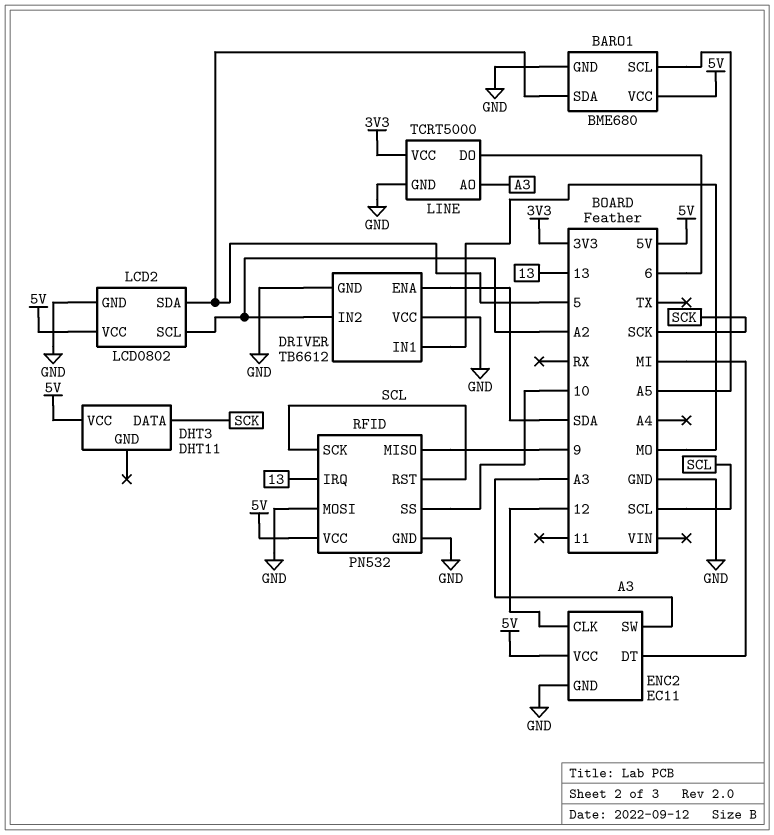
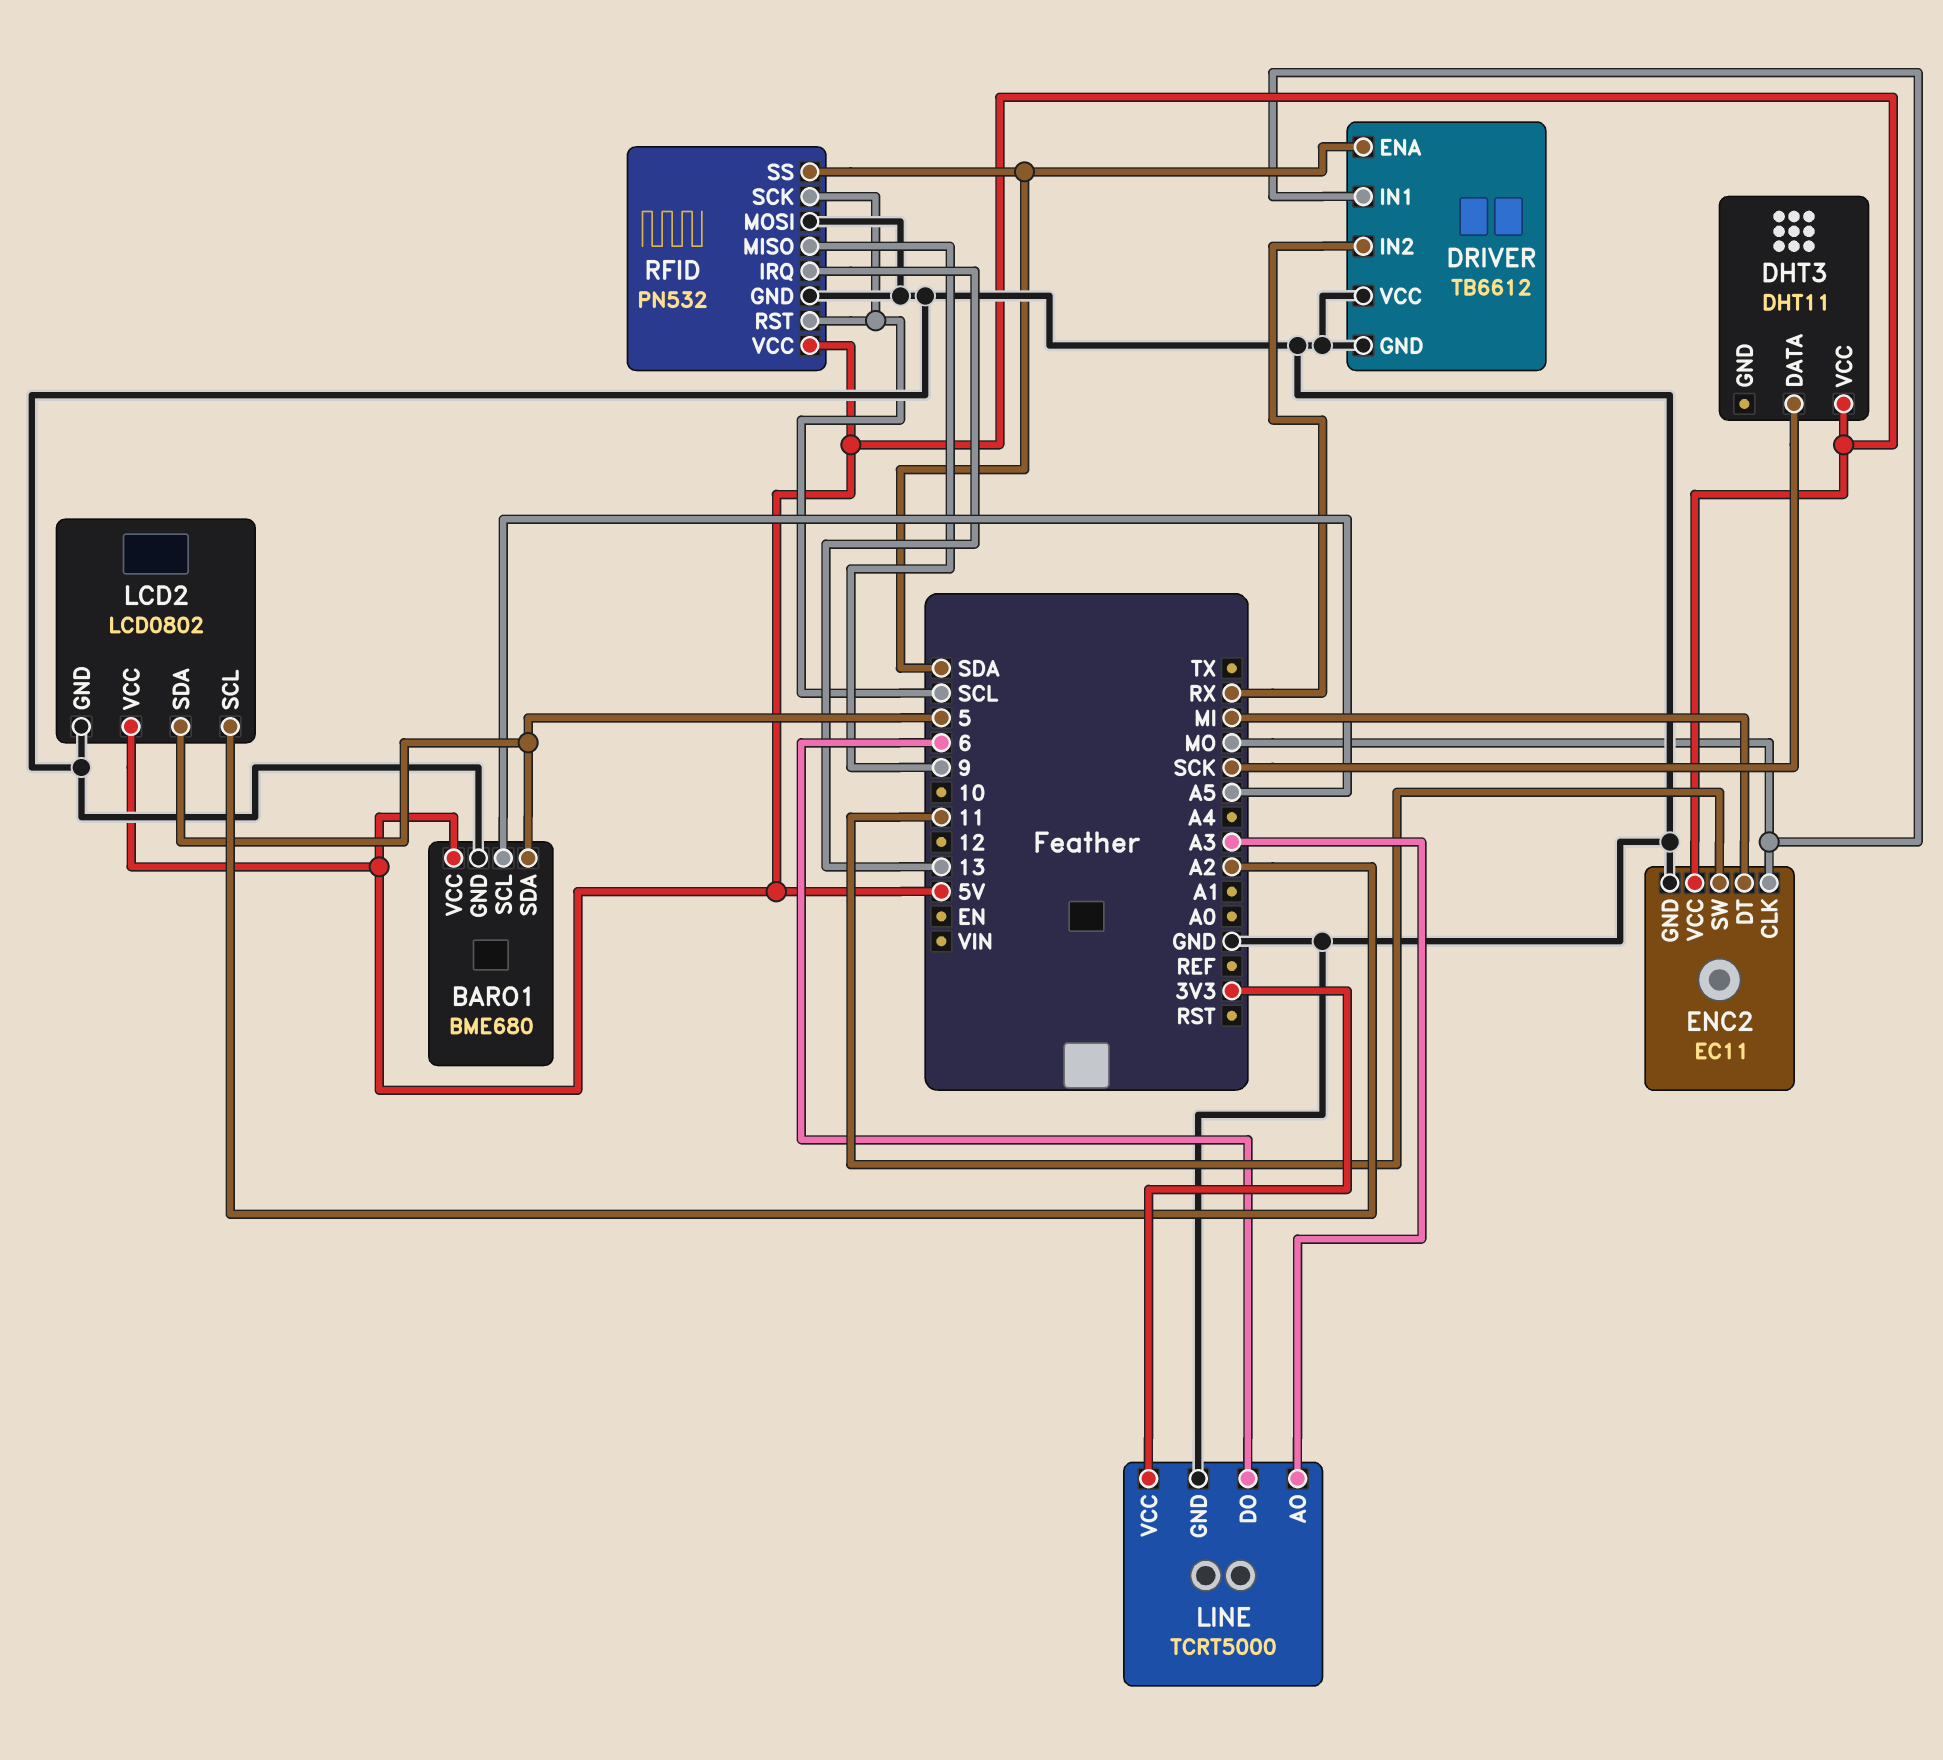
DRIVER pin IN2: A2 -> RX
ENC2 pin CLK: 12 -> MO
ENC2 pin SW: A3 -> 11
RFID pin SS: 10 -> SDA

